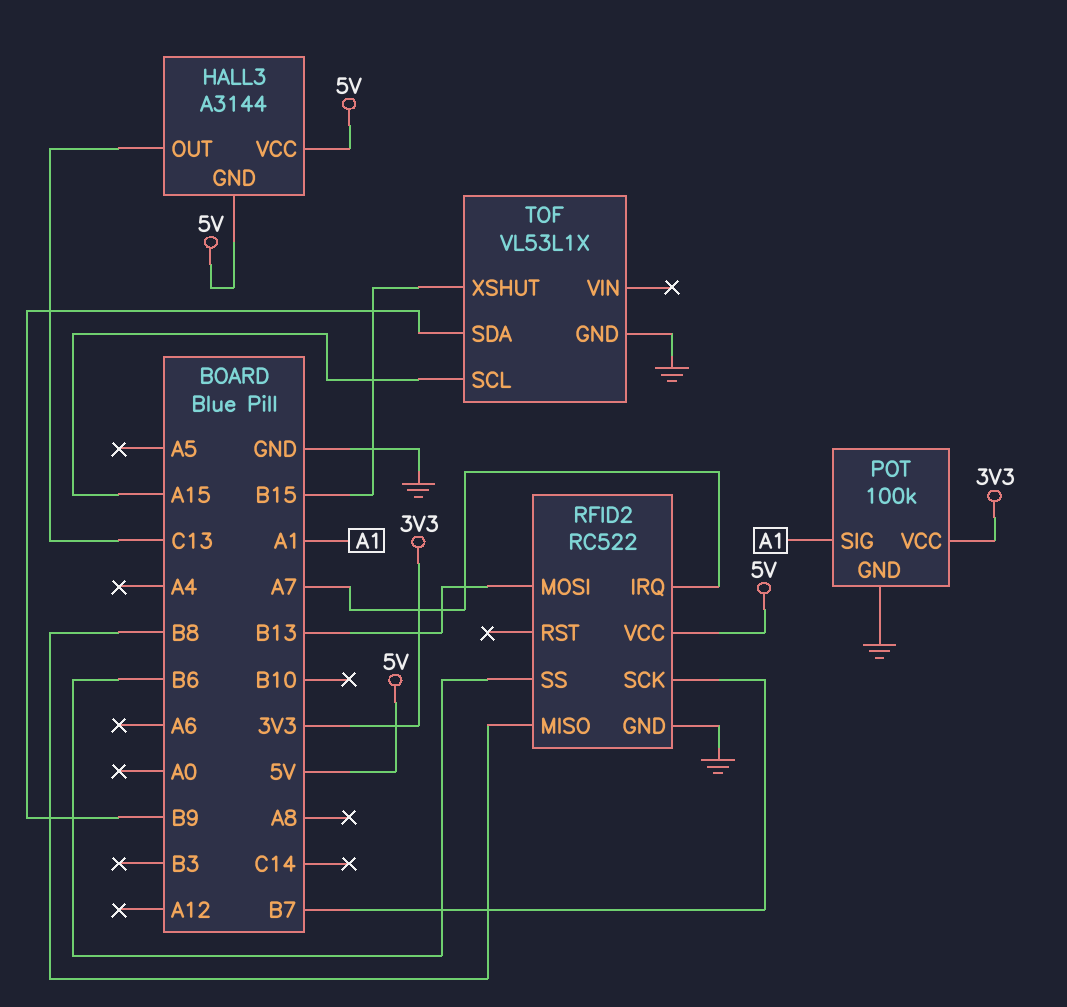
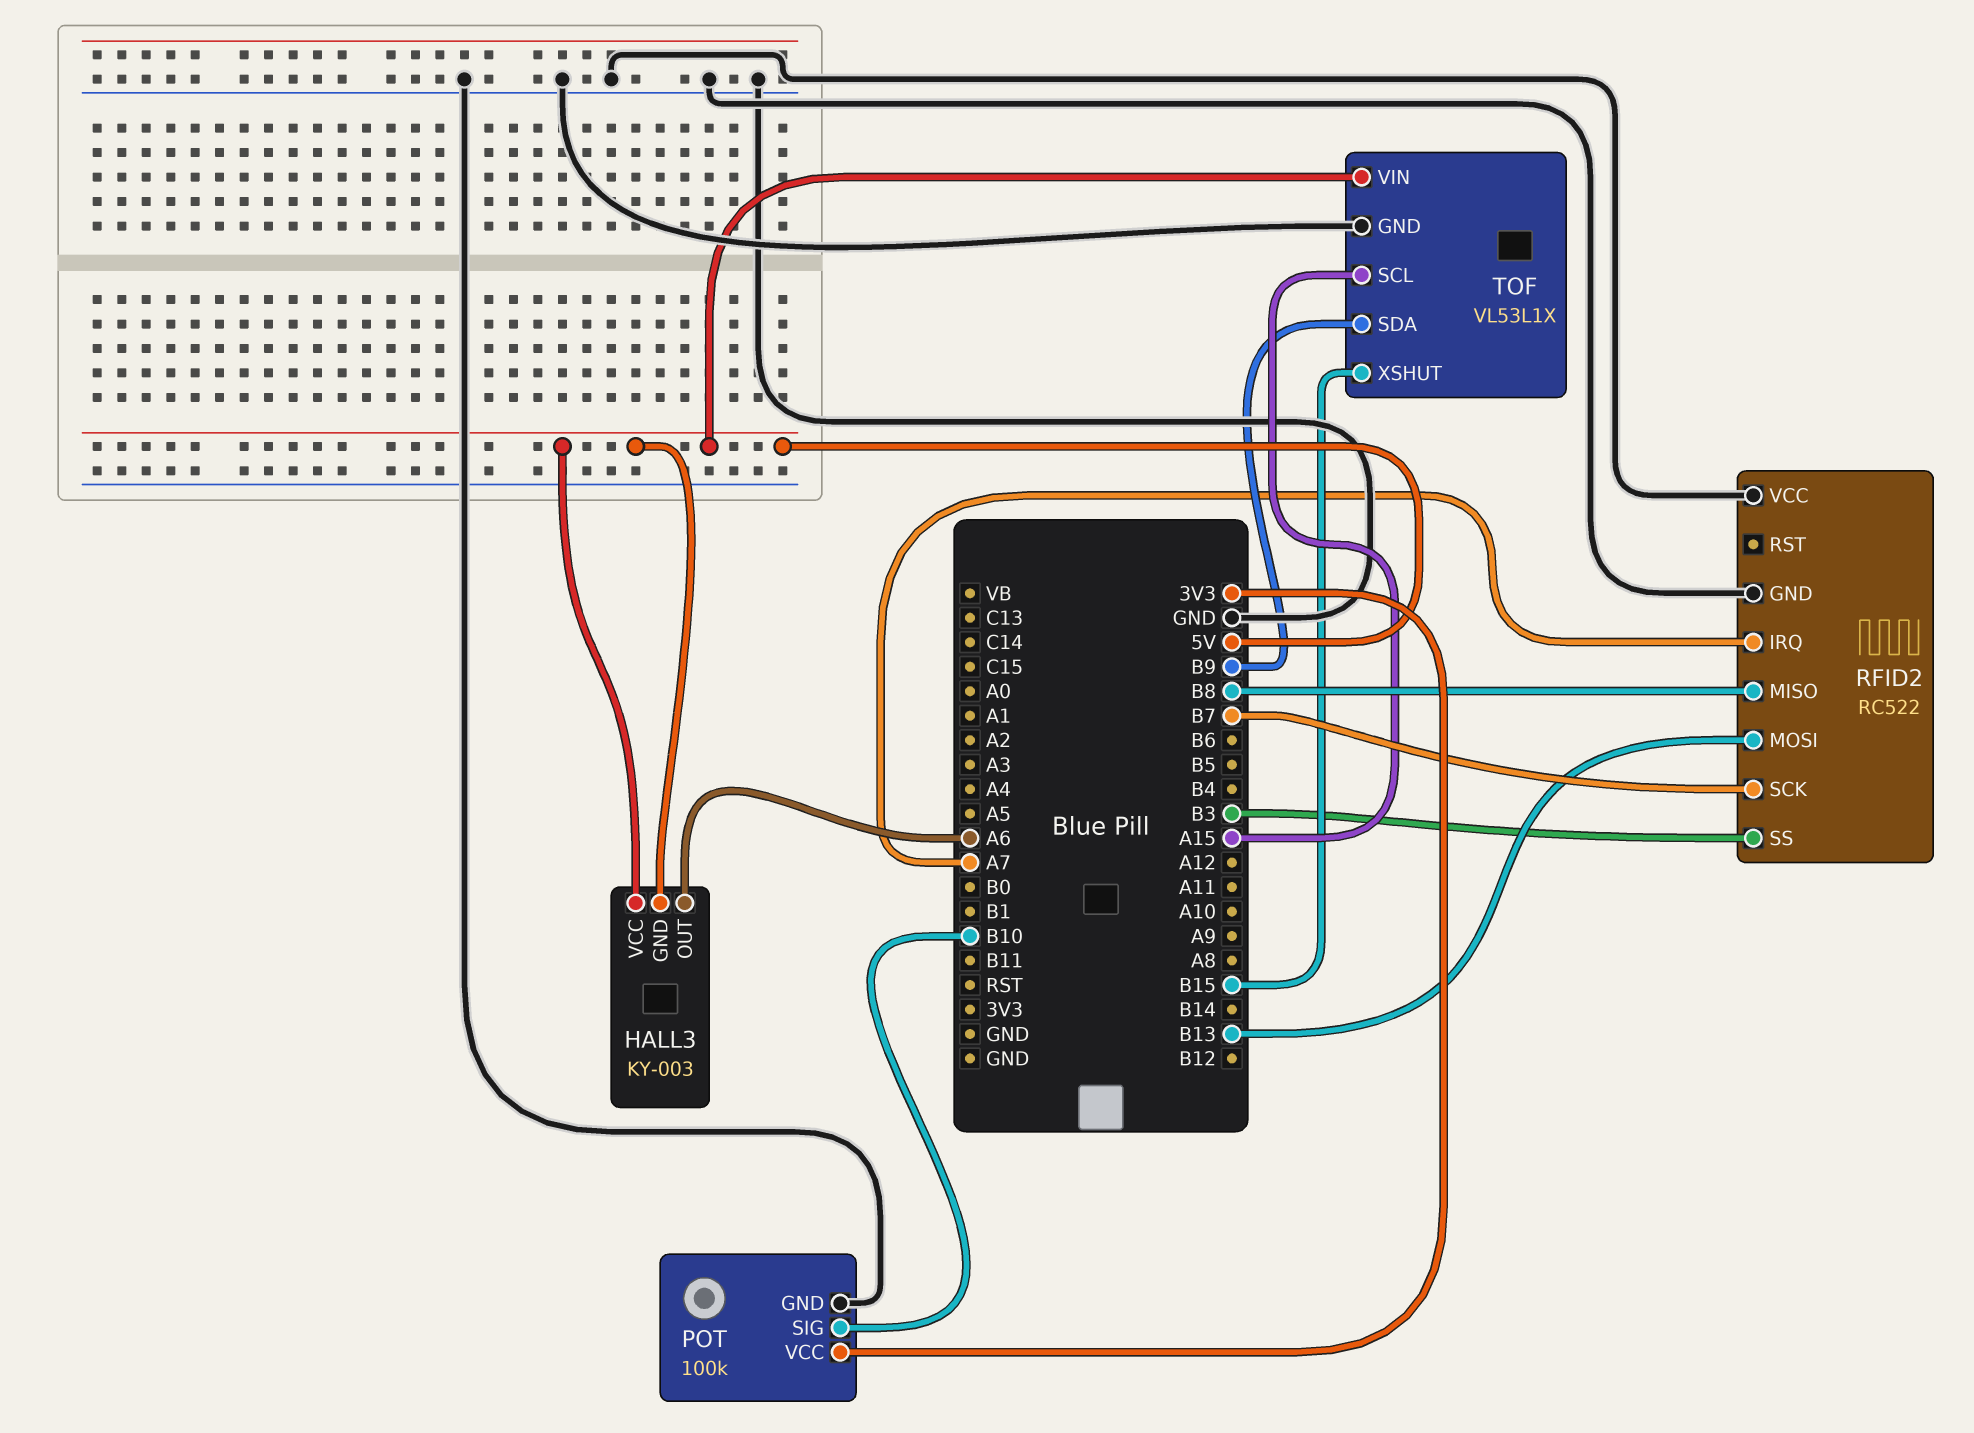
HALL3: A3144 -> KY-003
HALL3 pin OUT: C13 -> A6
POT pin SIG: A1 -> B10
RFID2 pin SS: B6 -> B3
RFID2 pin VCC: 5V -> GND
TOF pin VIN: none -> 5V

